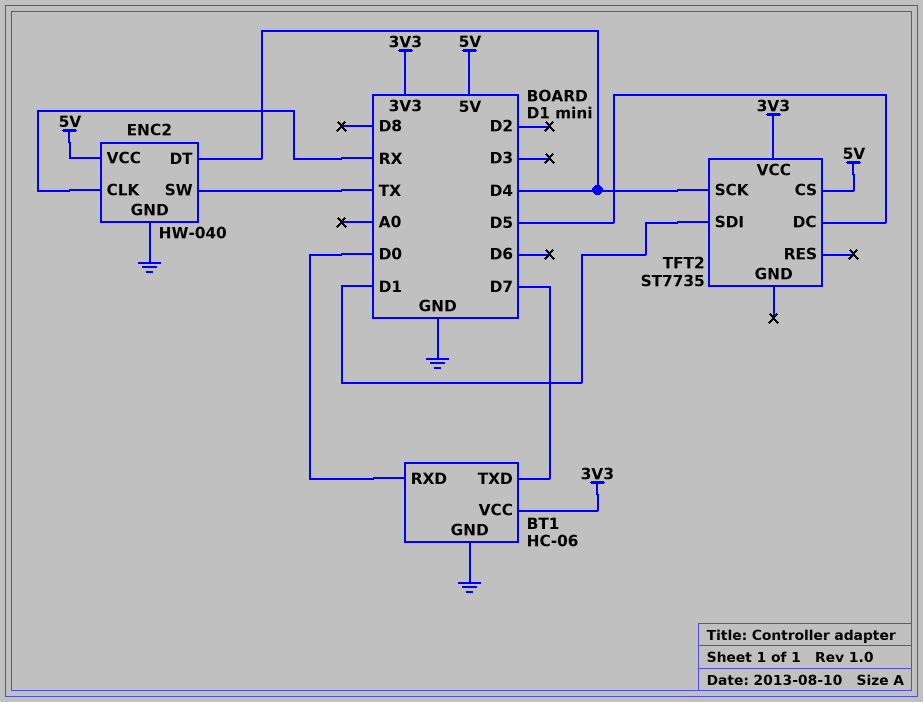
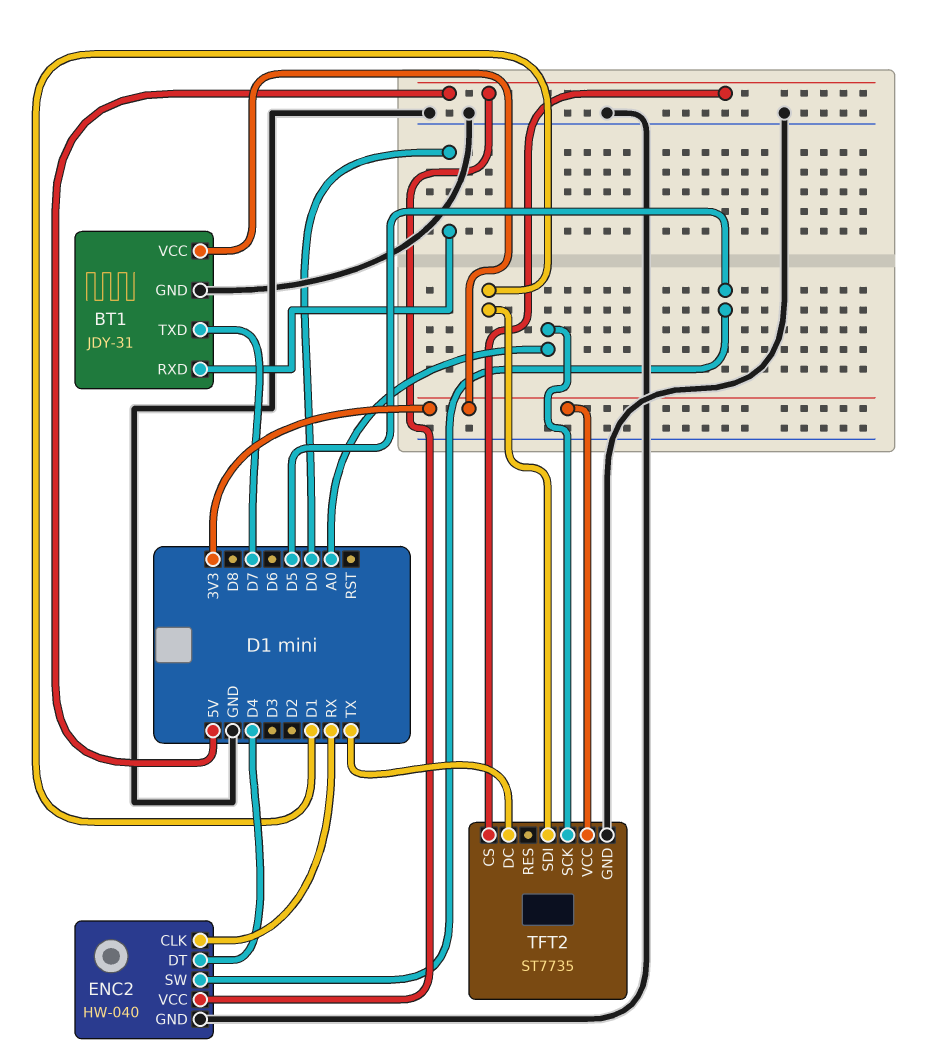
BT1: HC-06 -> JDY-31
ENC2 pin SW: TX -> D5
TFT2 pin DC: D5 -> TX
TFT2 pin GND: none -> GND
TFT2 pin SCK: D4 -> A0

